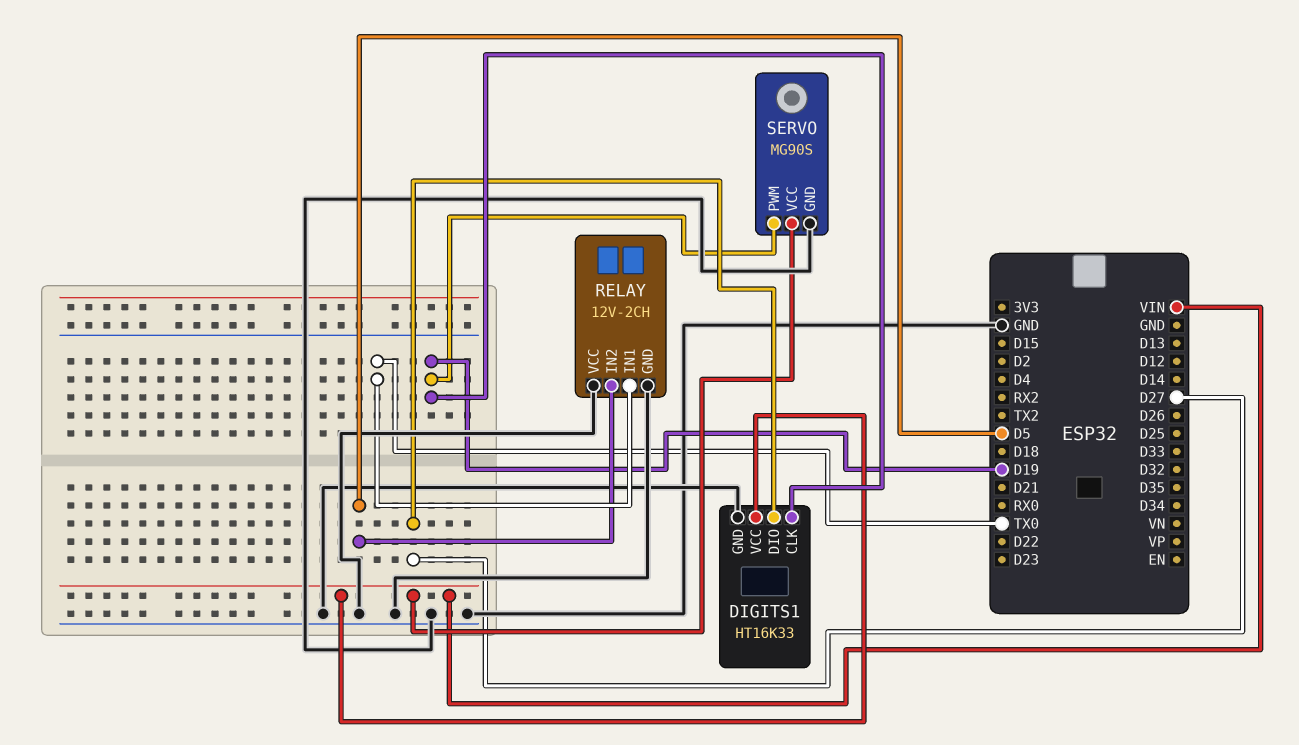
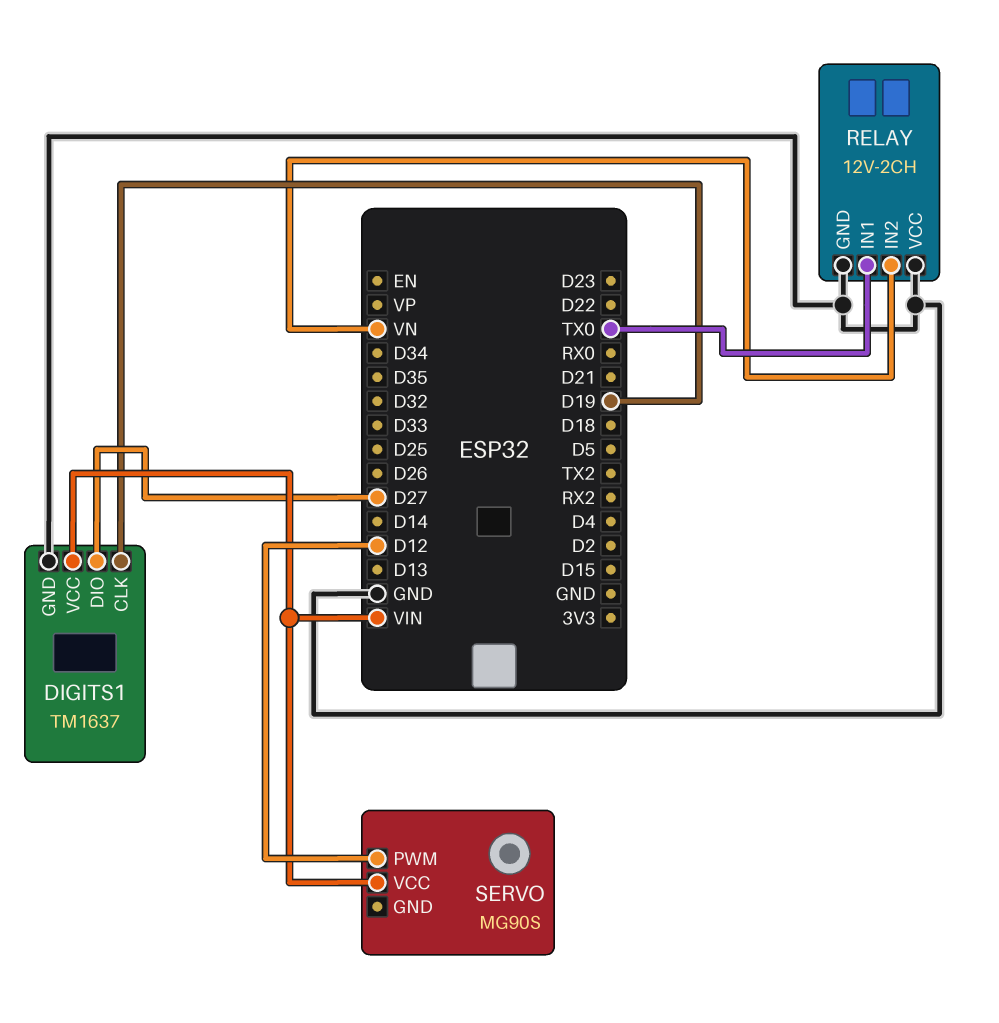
DIGITS1: HT16K33 -> TM1637
RELAY pin IN2: D5 -> VN
SERVO pin GND: GND -> none
SERVO pin PWM: D19 -> D12

